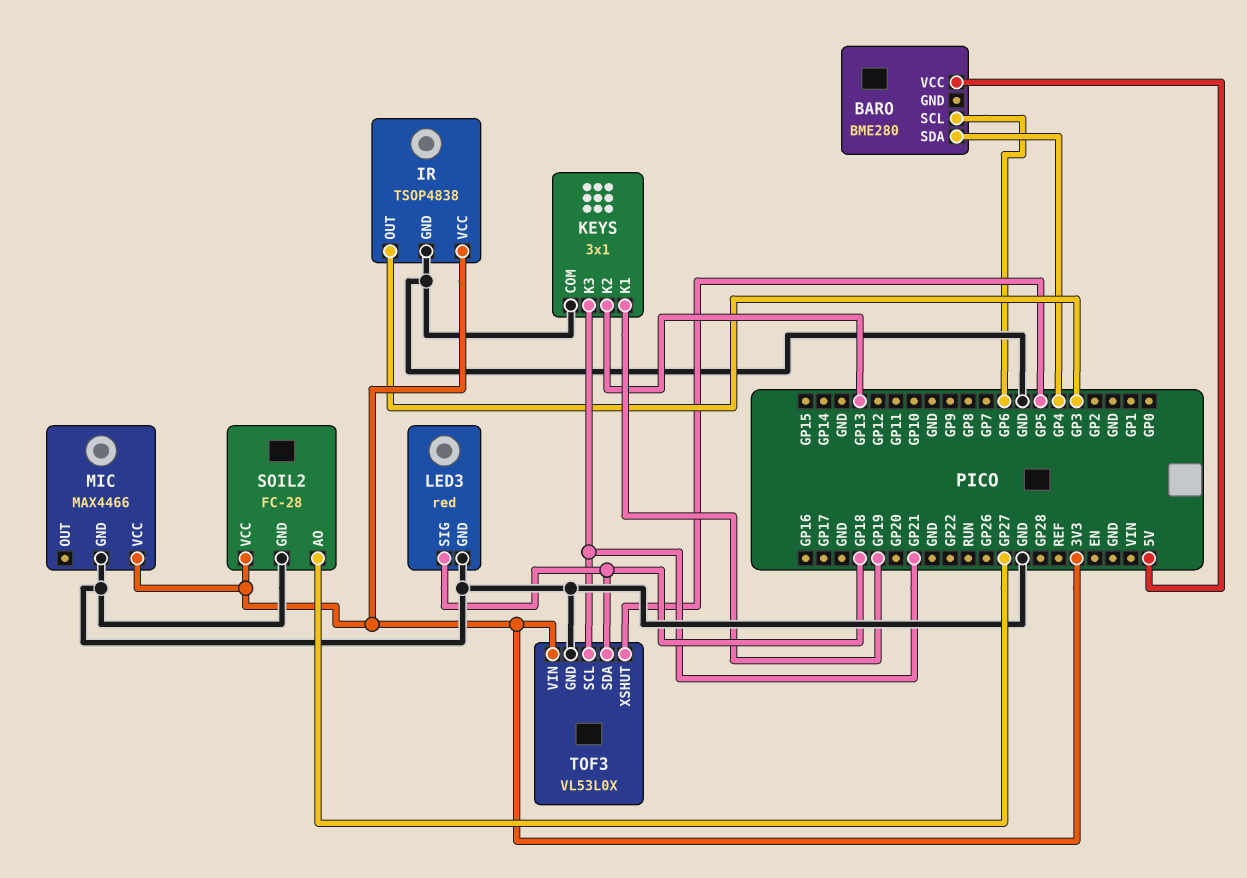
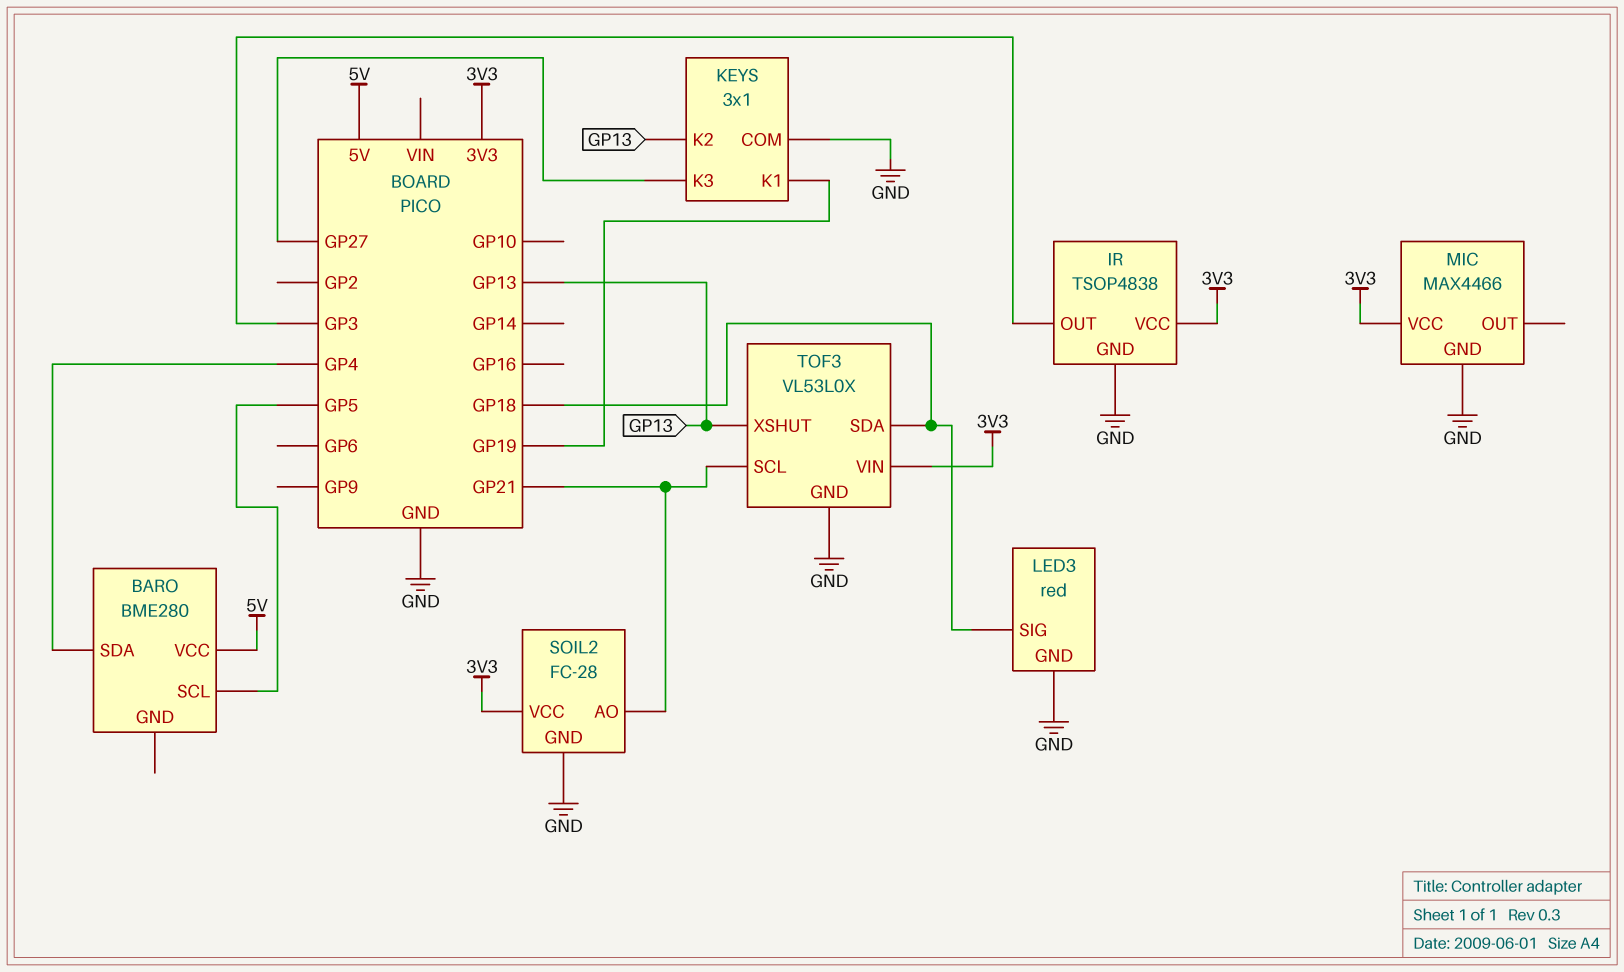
BARO pin SCL: GP6 -> GP5
KEYS pin K3: GP21 -> GP27
SOIL2 pin AO: GP27 -> GP21
TOF3 pin XSHUT: GP5 -> GP13

